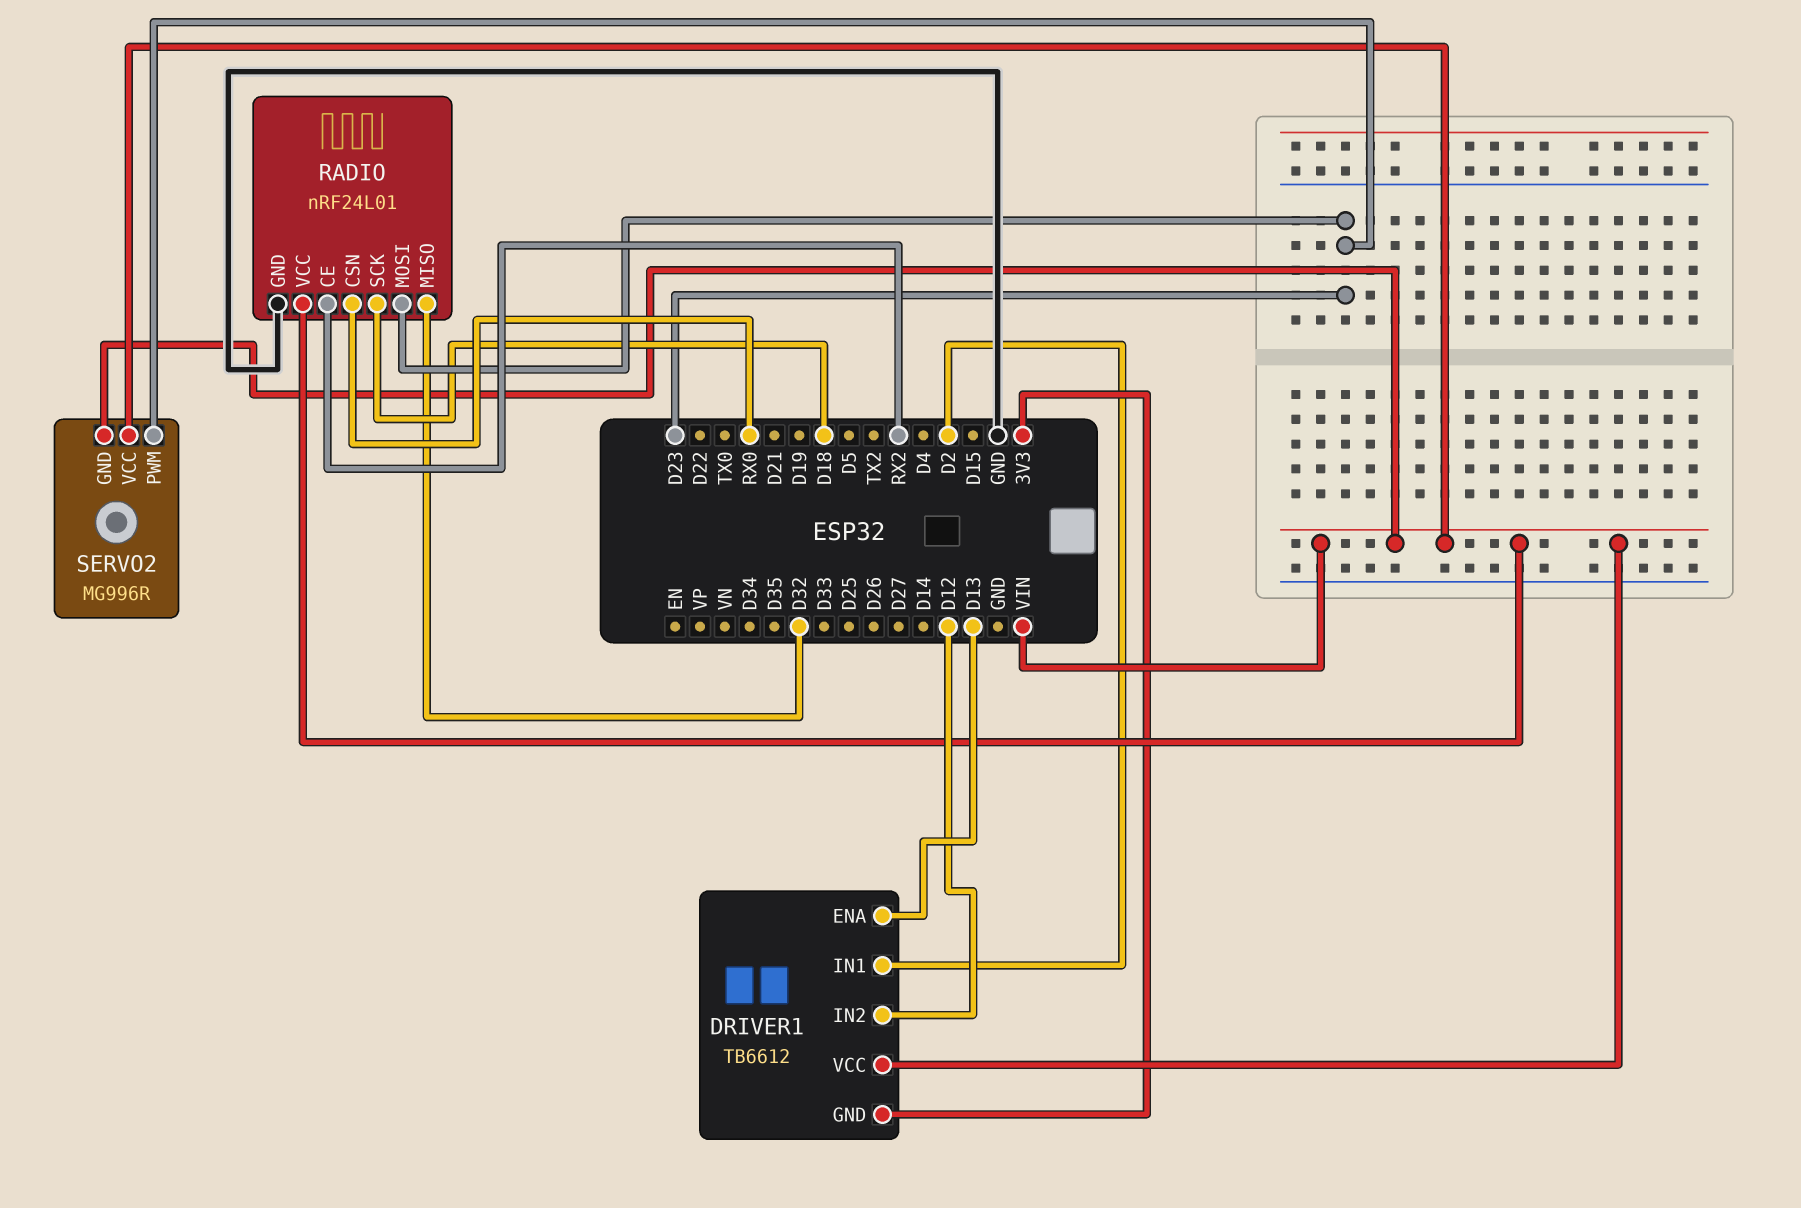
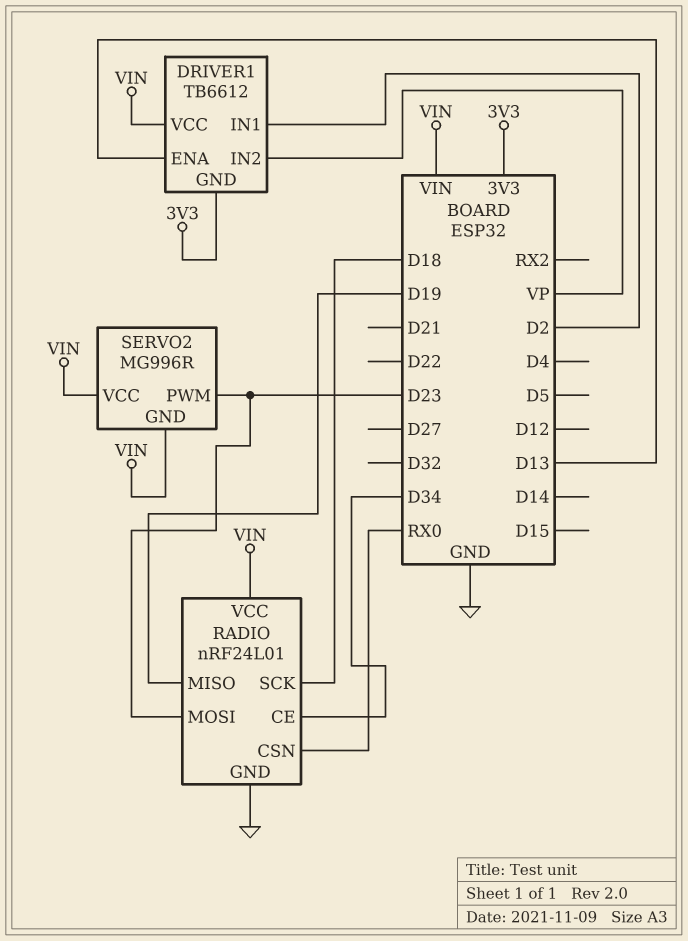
DRIVER1 pin IN2: D12 -> VP
RADIO pin CE: RX2 -> D34
RADIO pin MISO: D32 -> D19

